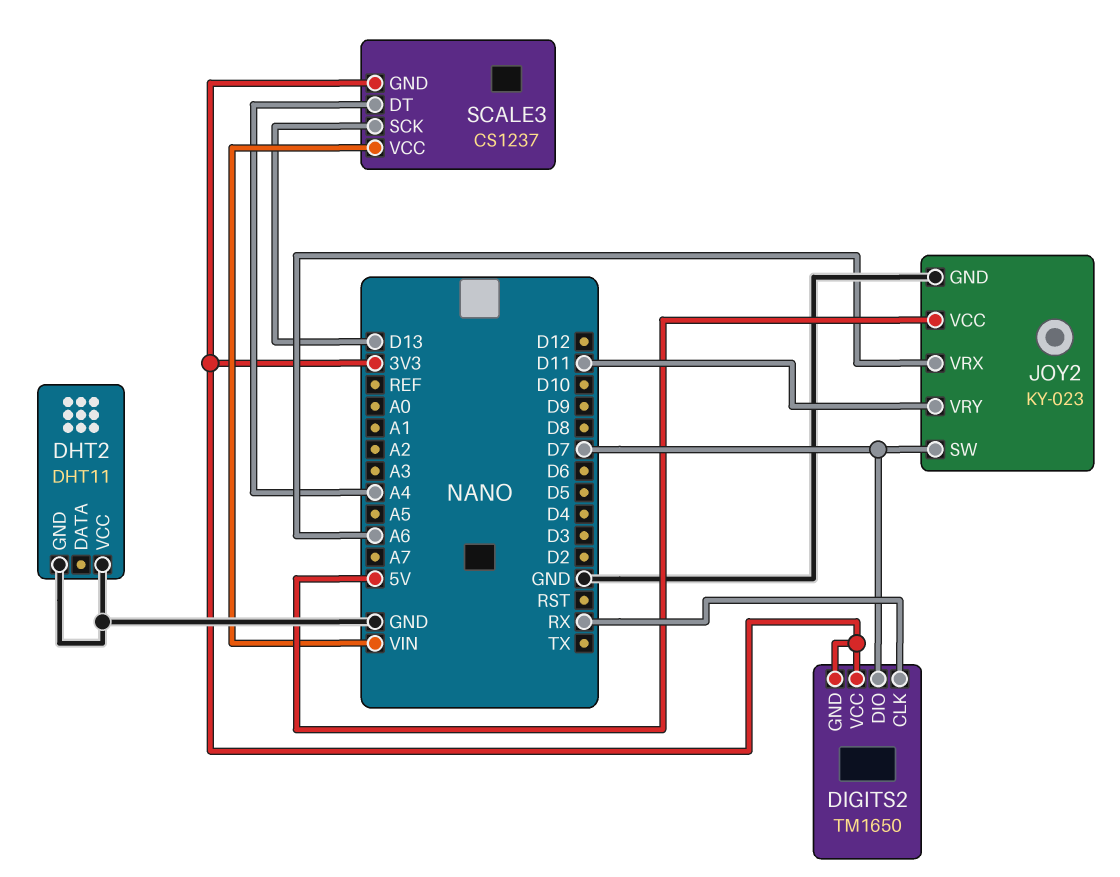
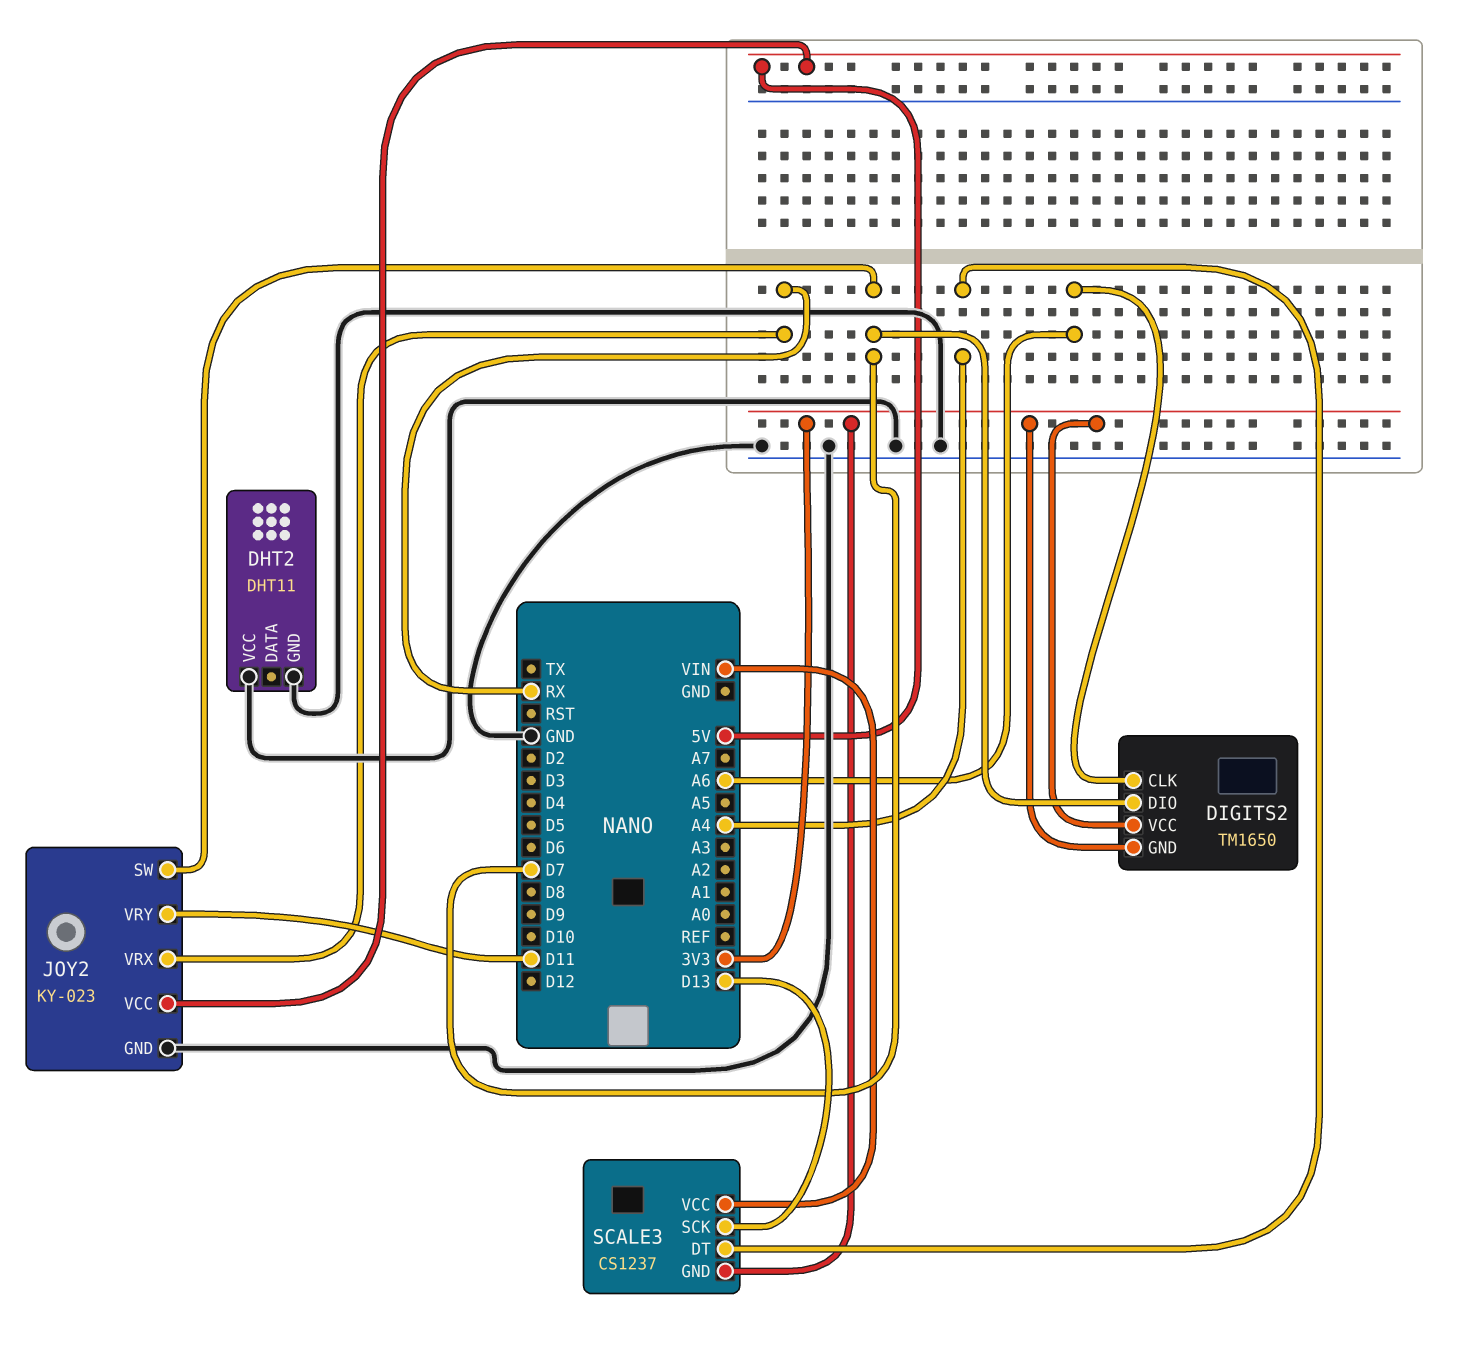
DIGITS2 pin CLK: RX -> A6
JOY2 pin VRX: A6 -> RX

